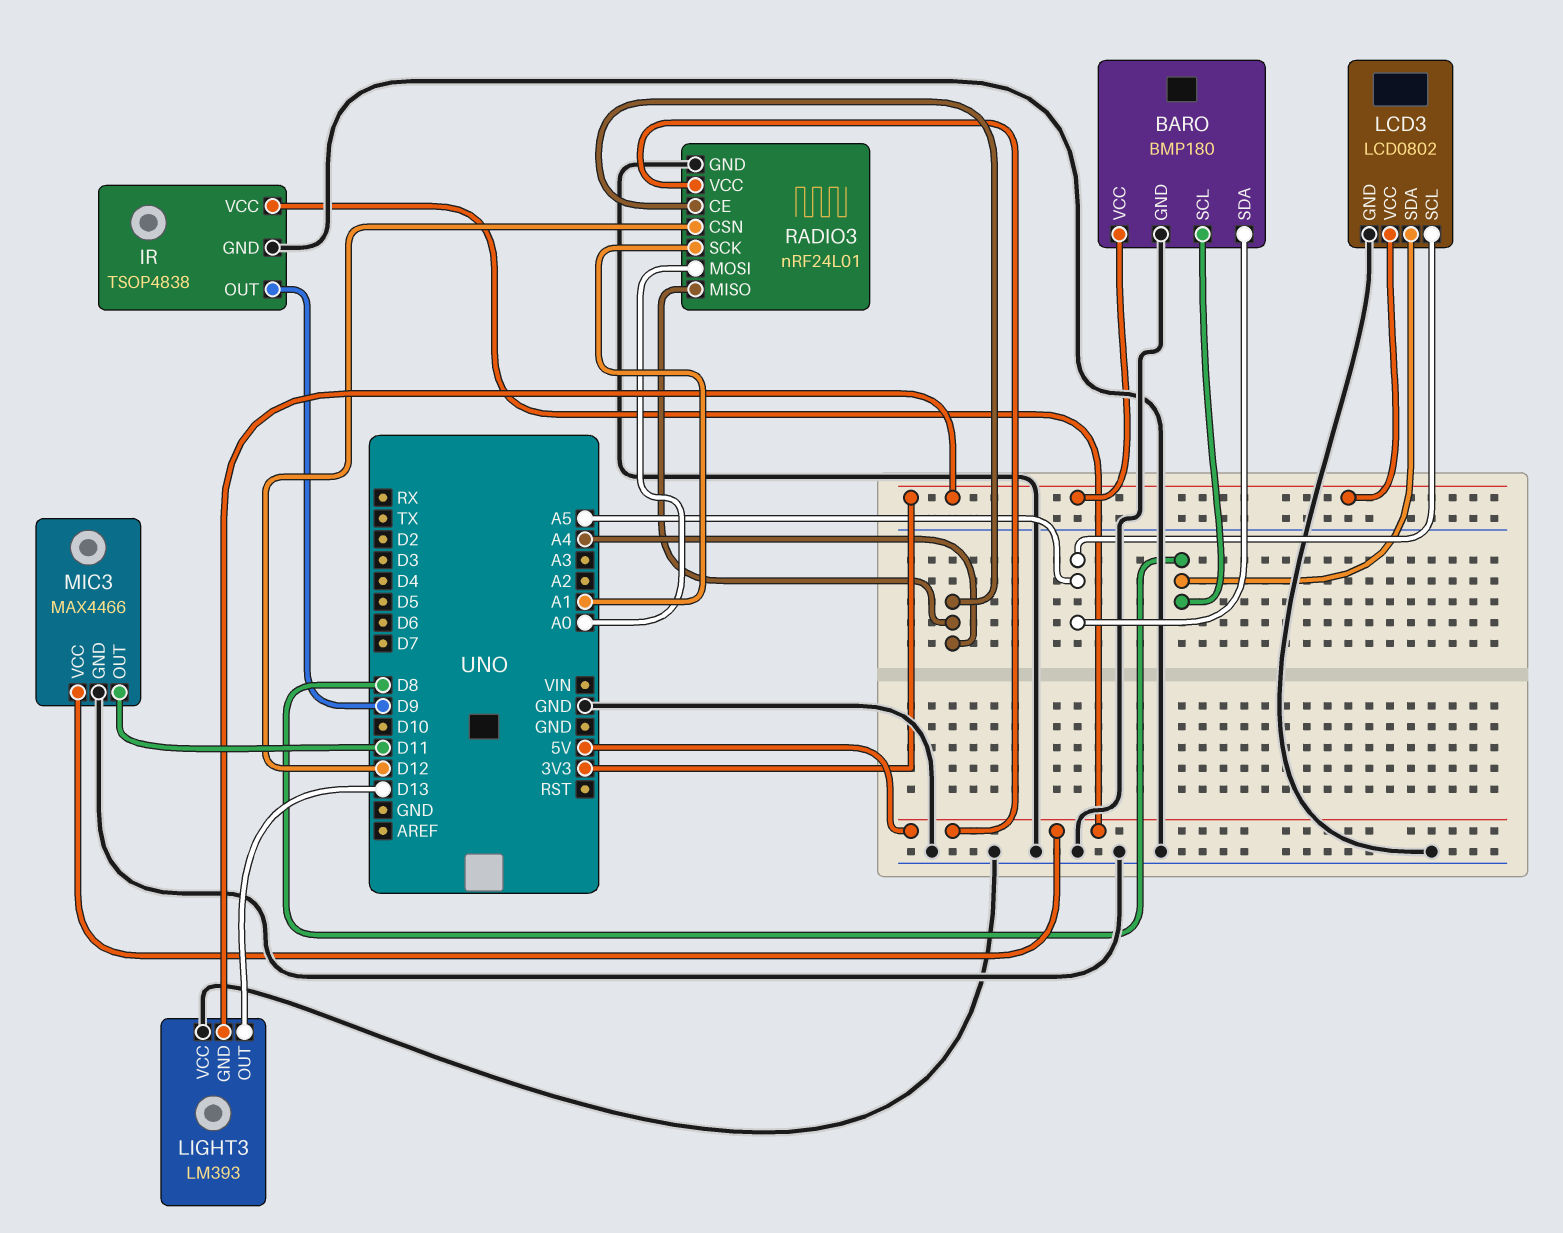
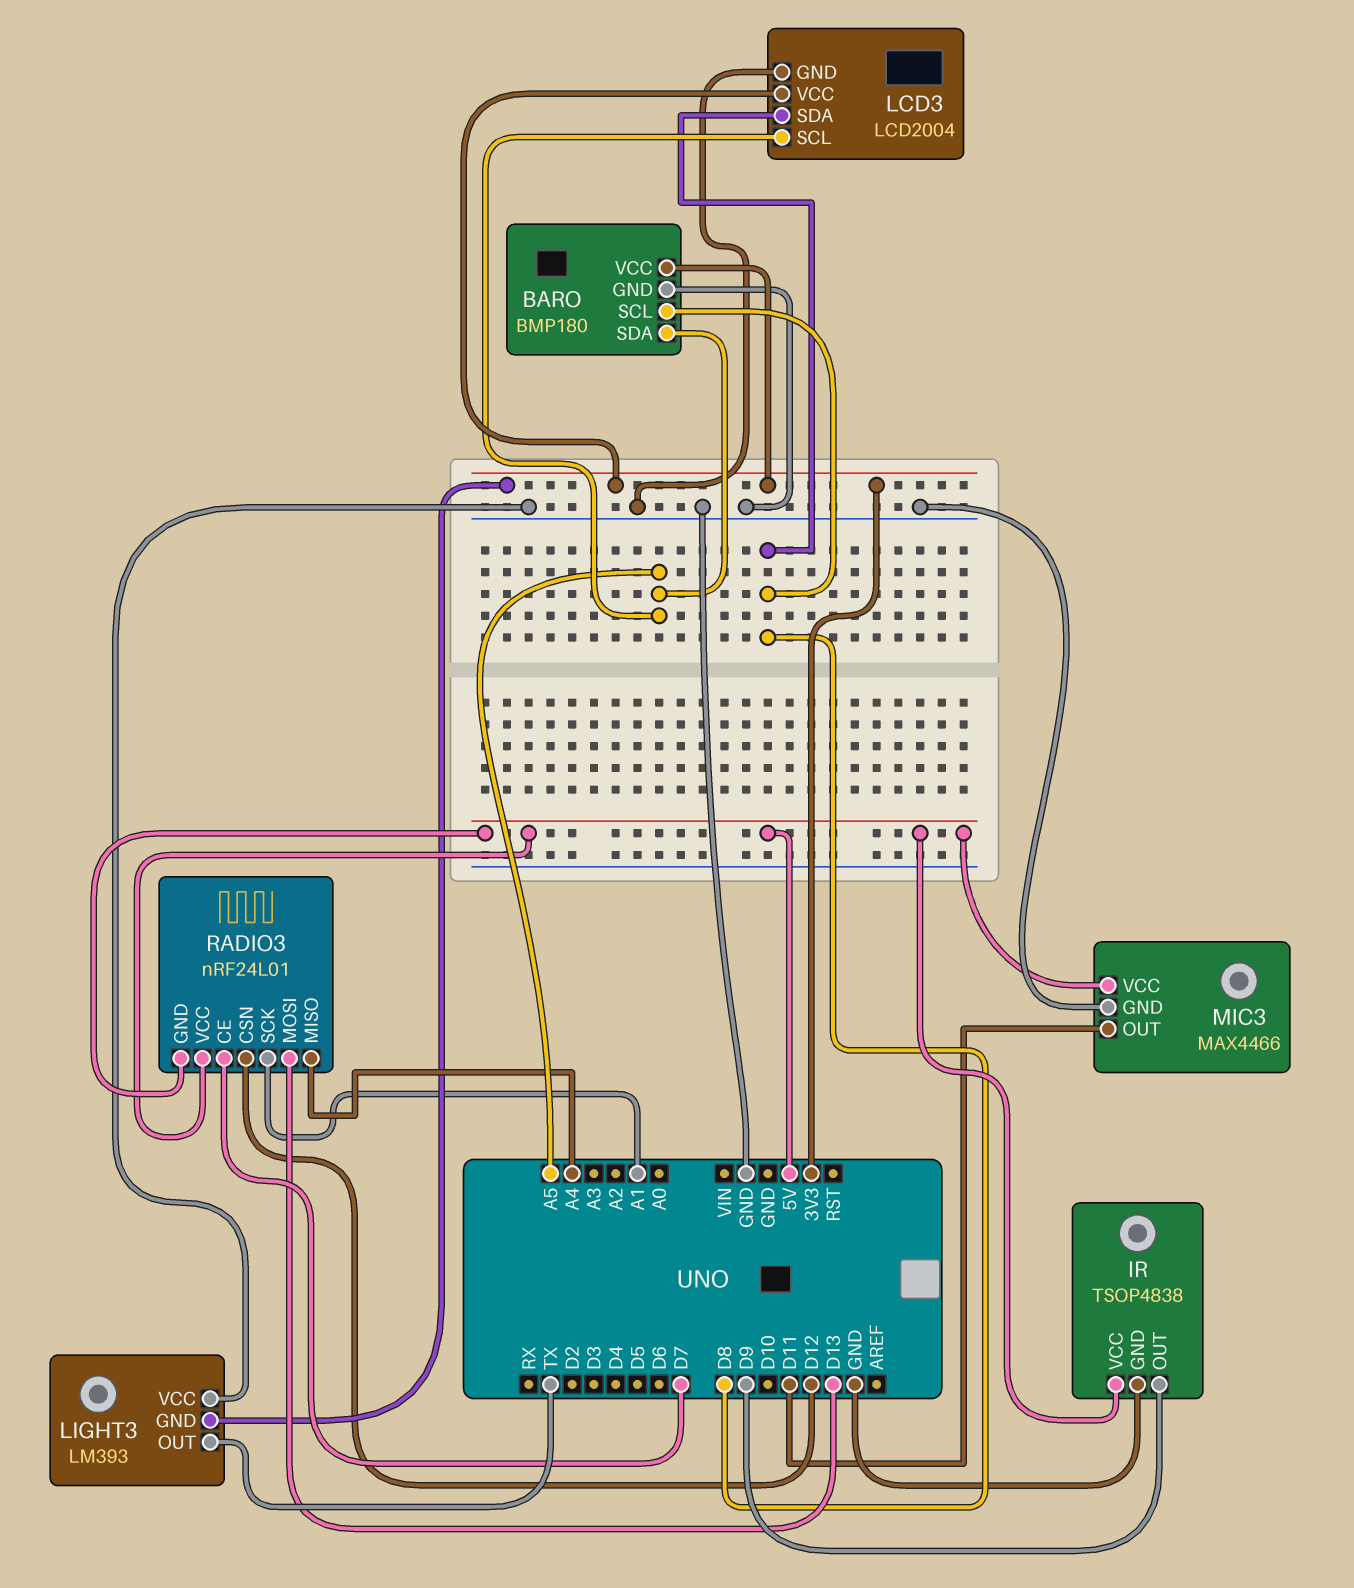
LCD3: LCD0802 -> LCD2004
LIGHT3 pin OUT: D13 -> TX
RADIO3 pin CE: A4 -> D7
RADIO3 pin GND: GND -> 5V
RADIO3 pin MOSI: A0 -> D13

